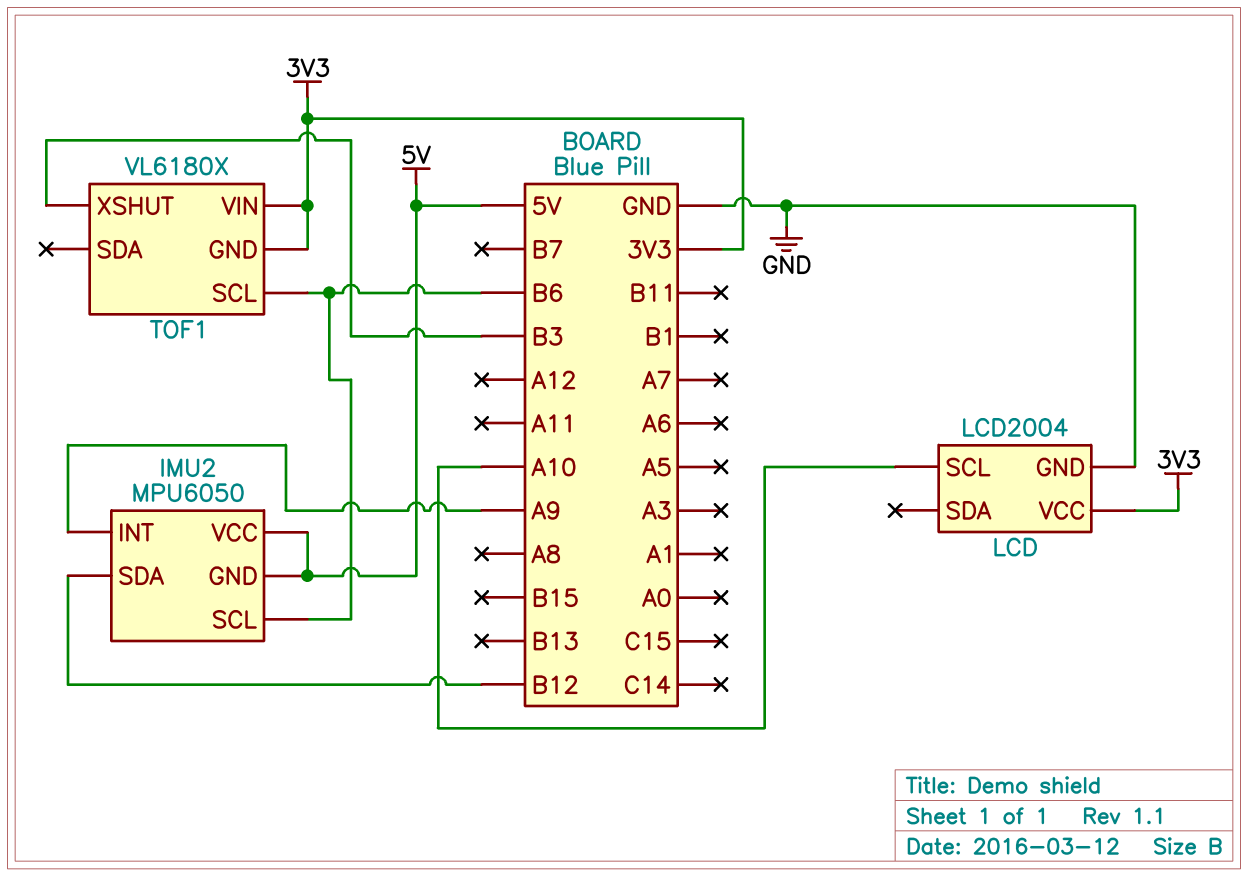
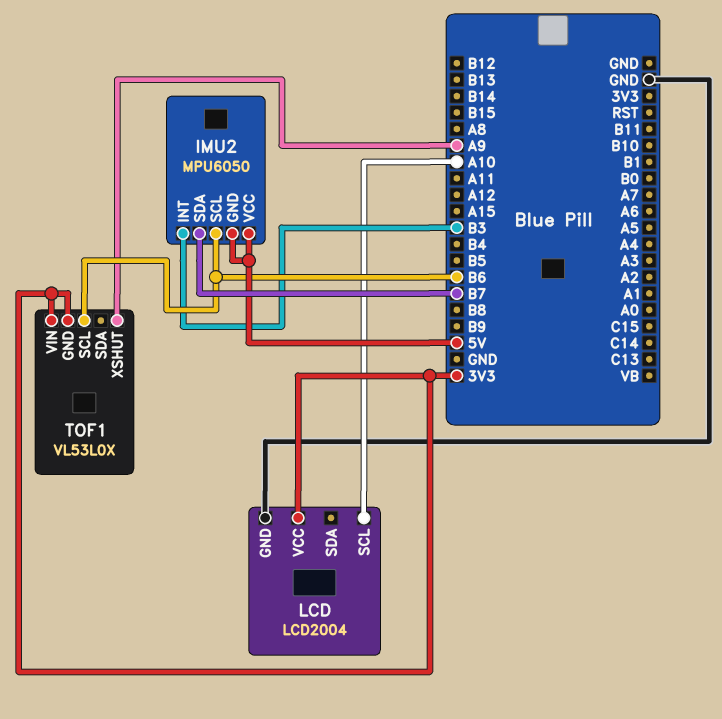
IMU2 pin INT: A9 -> B3
IMU2 pin SDA: B12 -> B7
TOF1: VL6180X -> VL53L0X
TOF1 pin XSHUT: B3 -> A9

